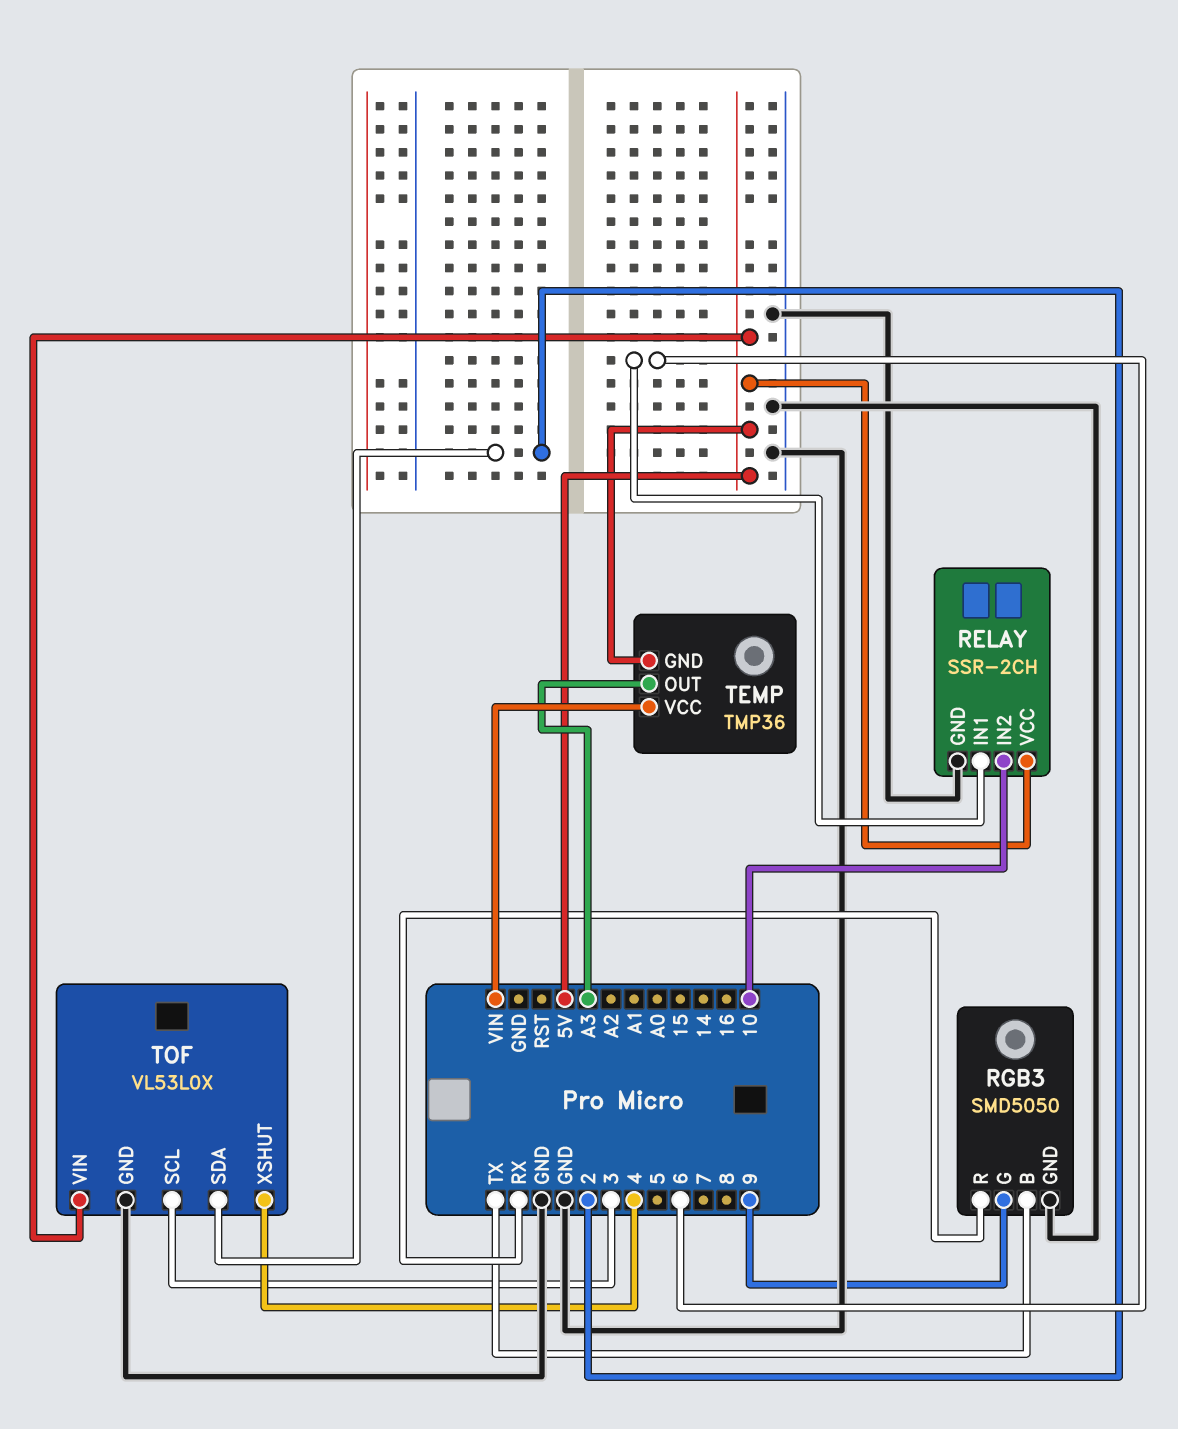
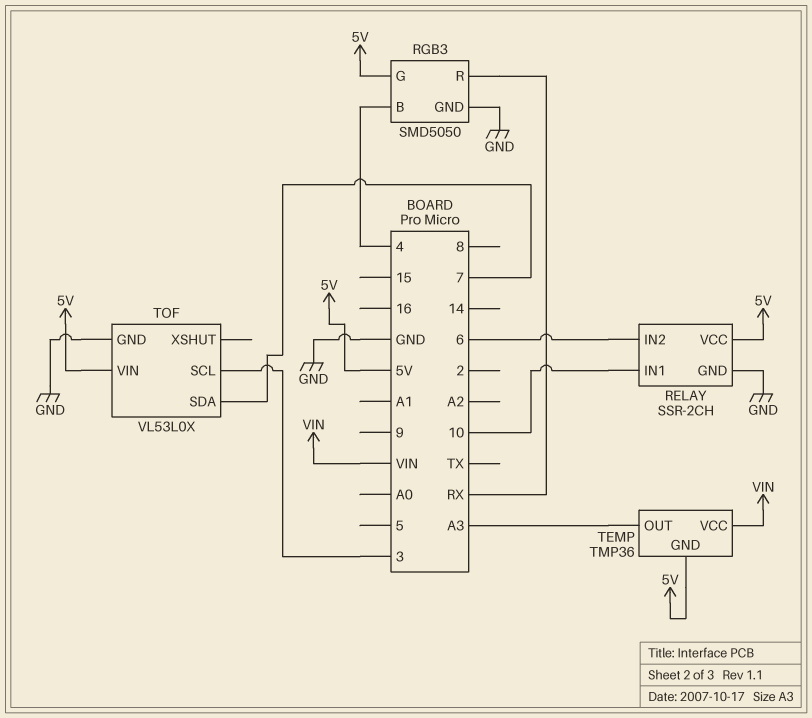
RELAY pin IN1: 6 -> 10
RELAY pin IN2: 10 -> 6
RGB3 pin B: TX -> 4
RGB3 pin G: 9 -> 5V
TOF pin SDA: 2 -> 7
TOF pin XSHUT: 4 -> none

